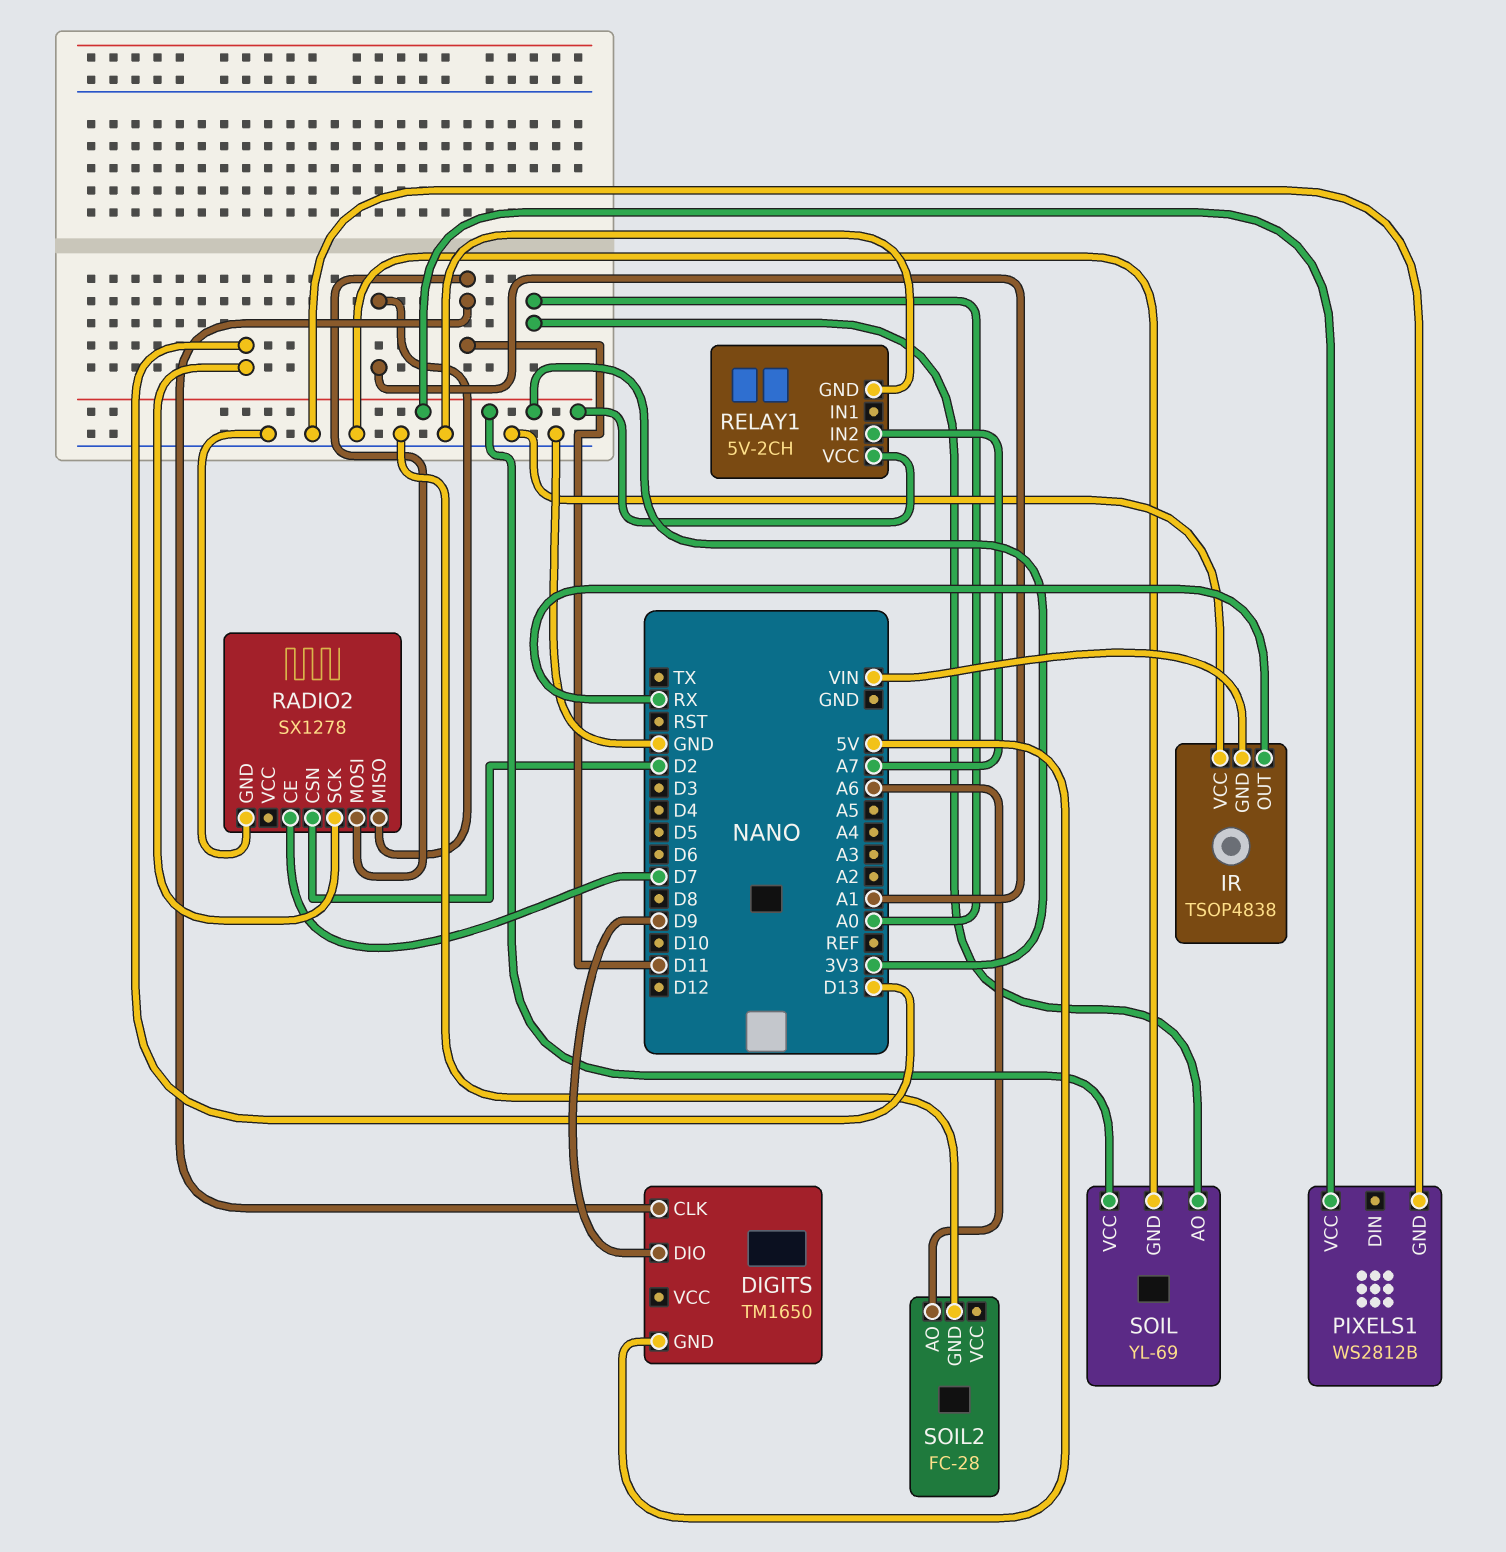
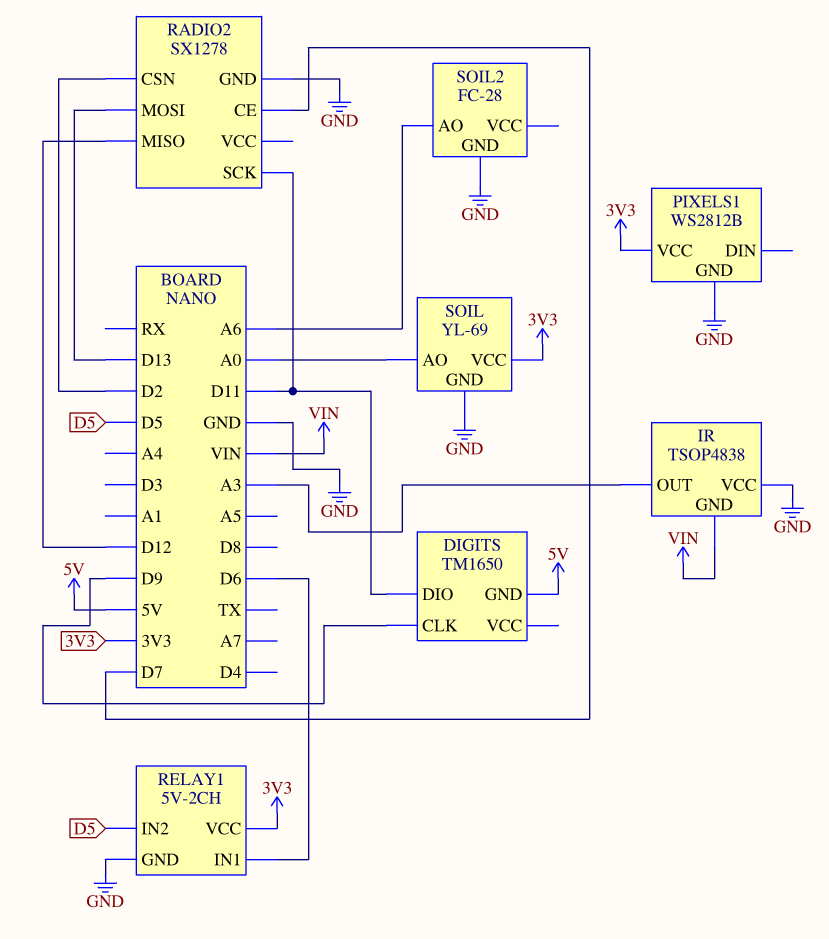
DIGITS pin CLK: D11 -> D9
DIGITS pin DIO: D9 -> D11
IR pin OUT: RX -> A3
RADIO2 pin MISO: A1 -> D12
RADIO2 pin MOSI: D11 -> D13
RADIO2 pin SCK: D13 -> D11
RELAY1 pin IN1: none -> D6
RELAY1 pin IN2: A7 -> D5

